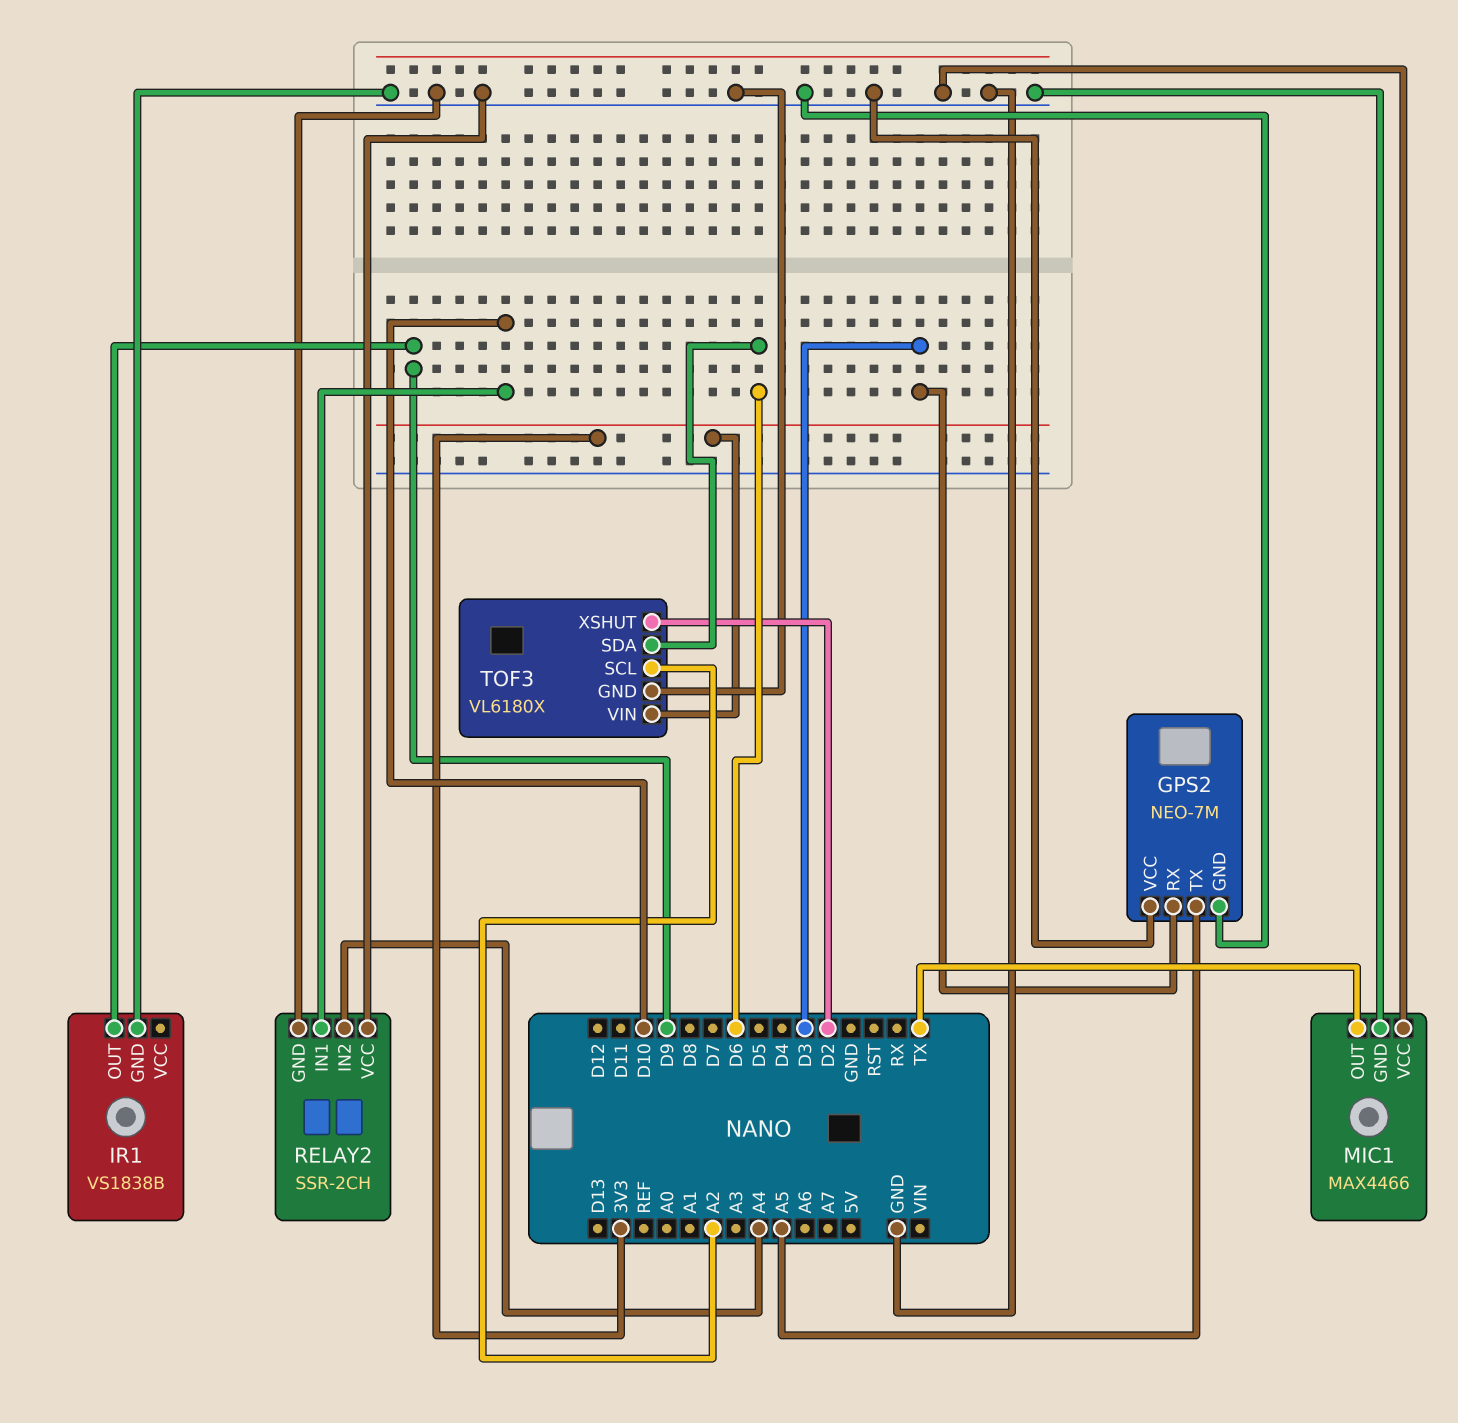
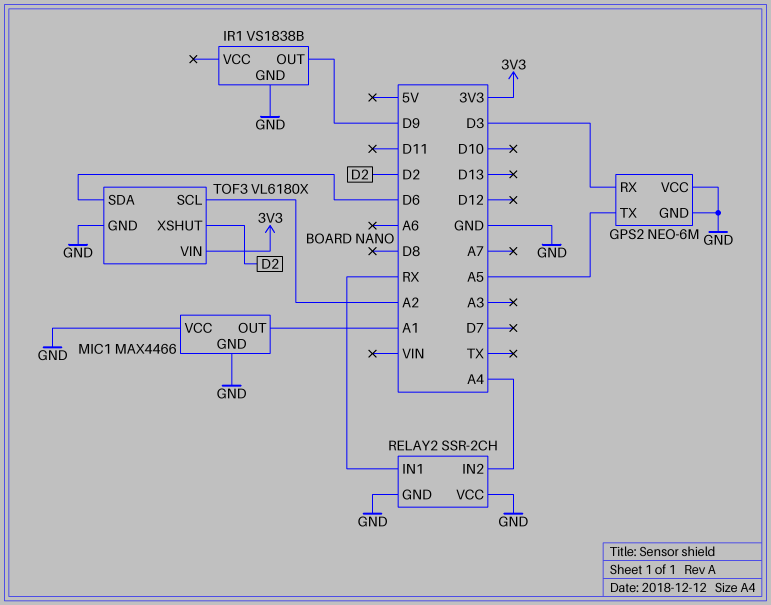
GPS2: NEO-7M -> NEO-6M
MIC1 pin OUT: TX -> A1
RELAY2 pin IN1: D10 -> RX

